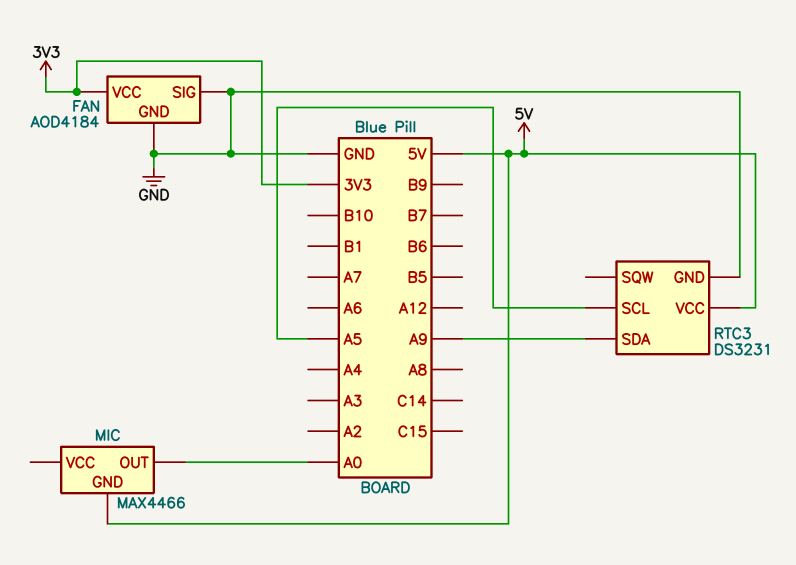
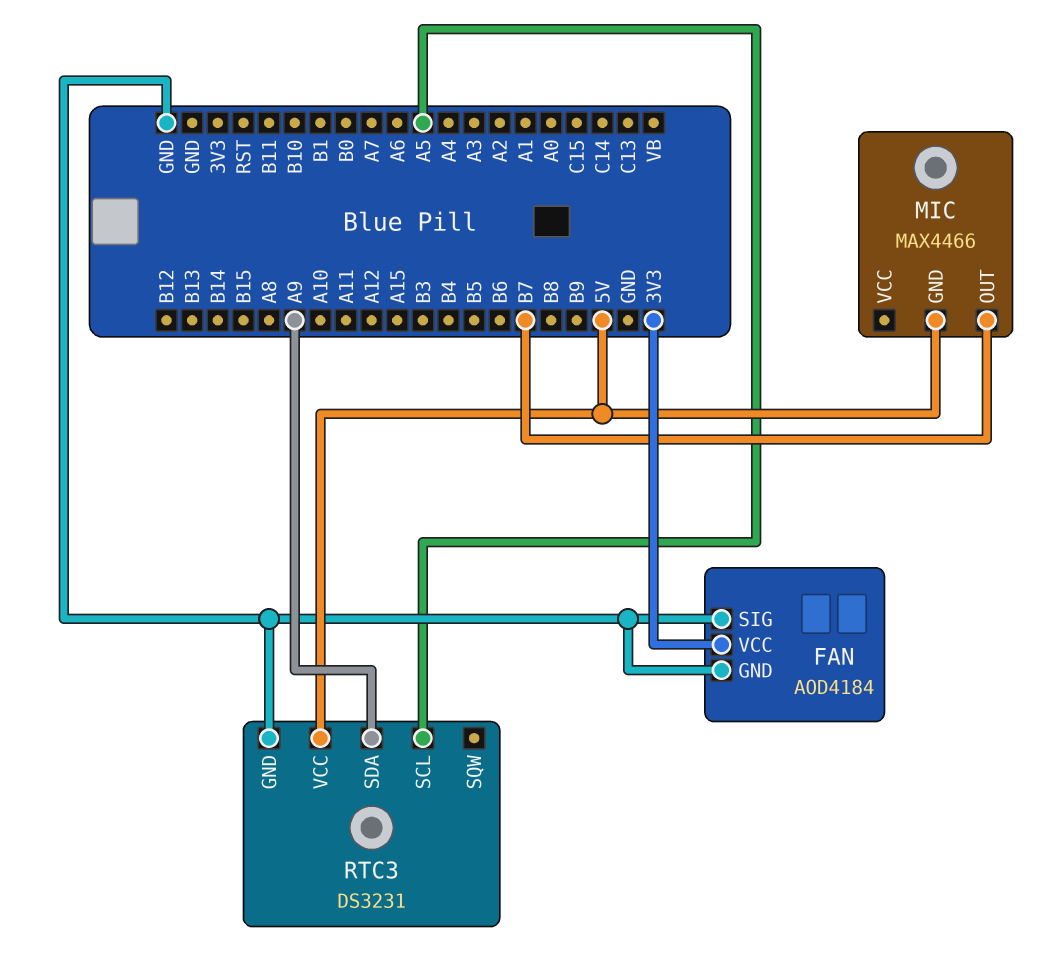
MIC pin OUT: A0 -> B7

